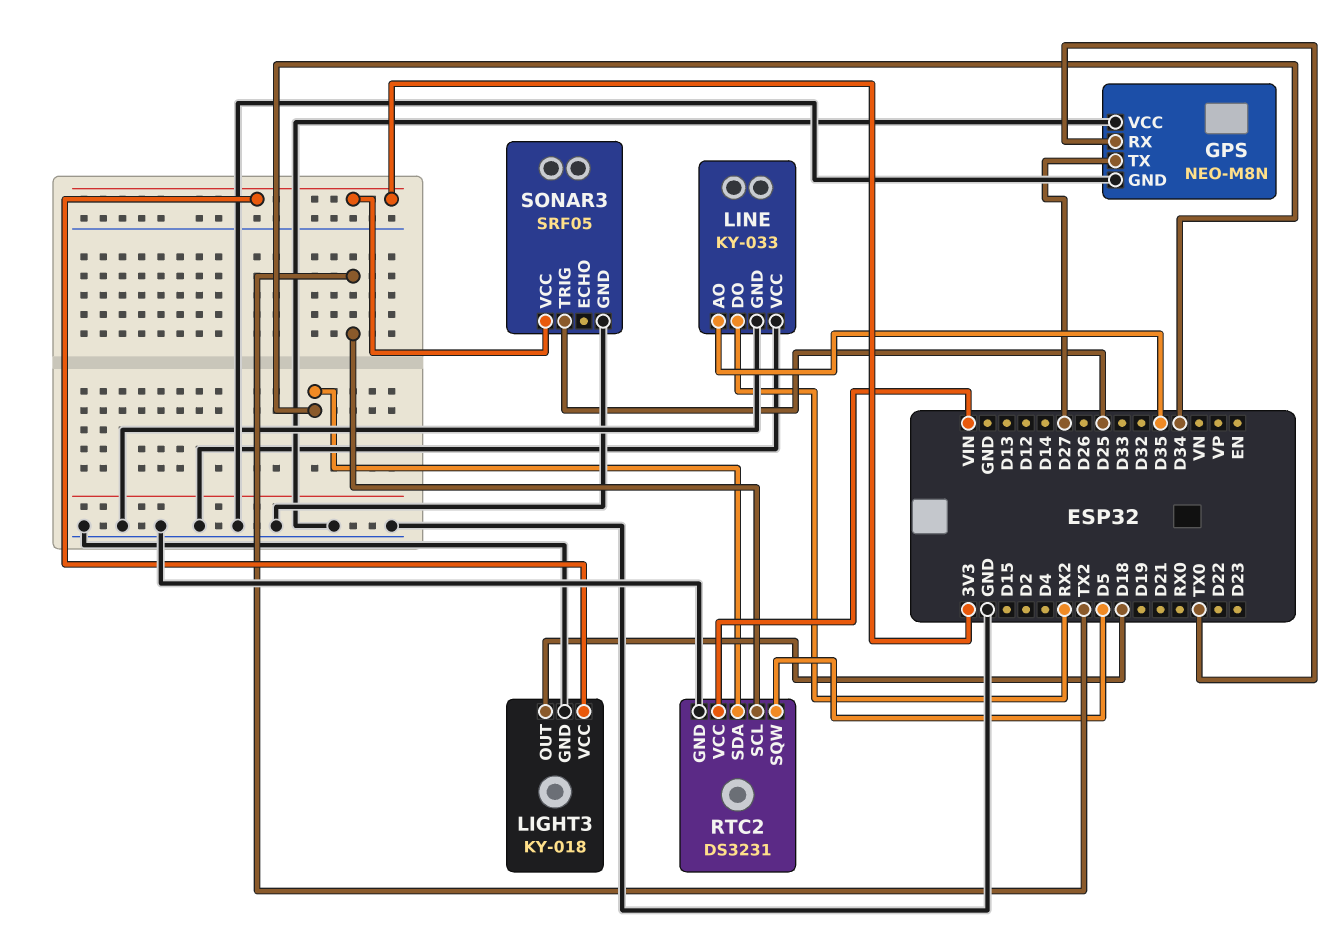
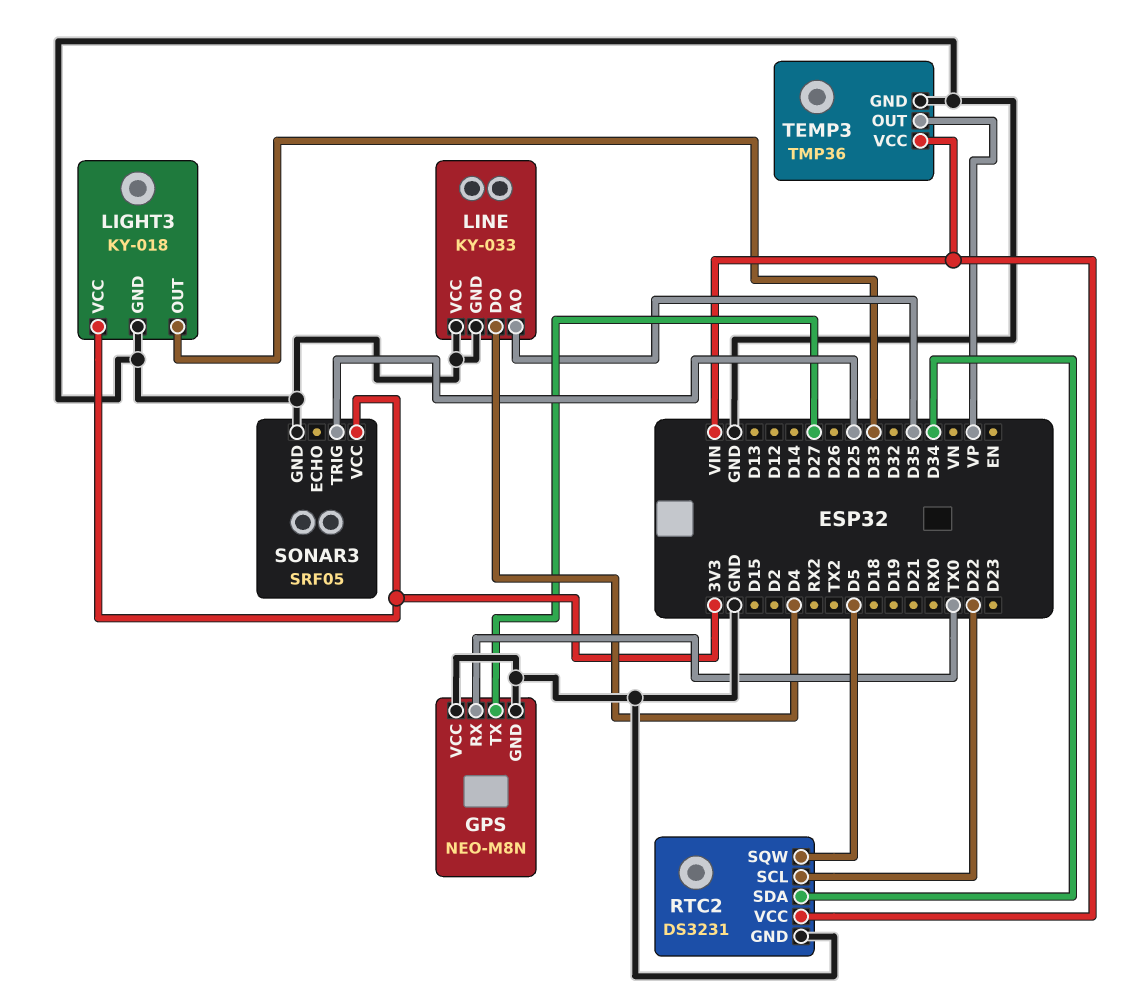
LIGHT3 pin OUT: D18 -> D33
LINE pin DO: RX2 -> D4
RTC2 pin SCL: TX2 -> D22
TEMP3: none -> TMP36
TEMP3 pin GND: none -> GND
TEMP3 pin OUT: none -> VP
TEMP3 pin VCC: none -> VIN

